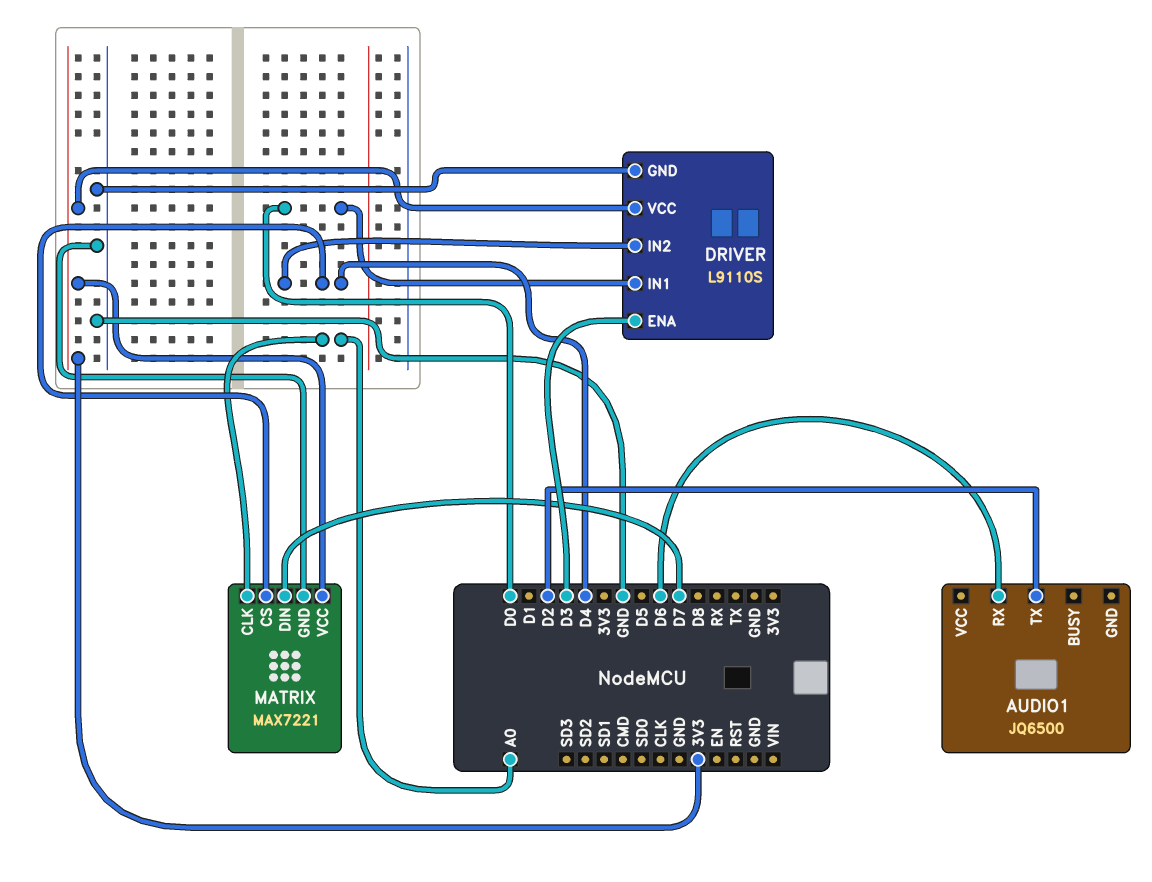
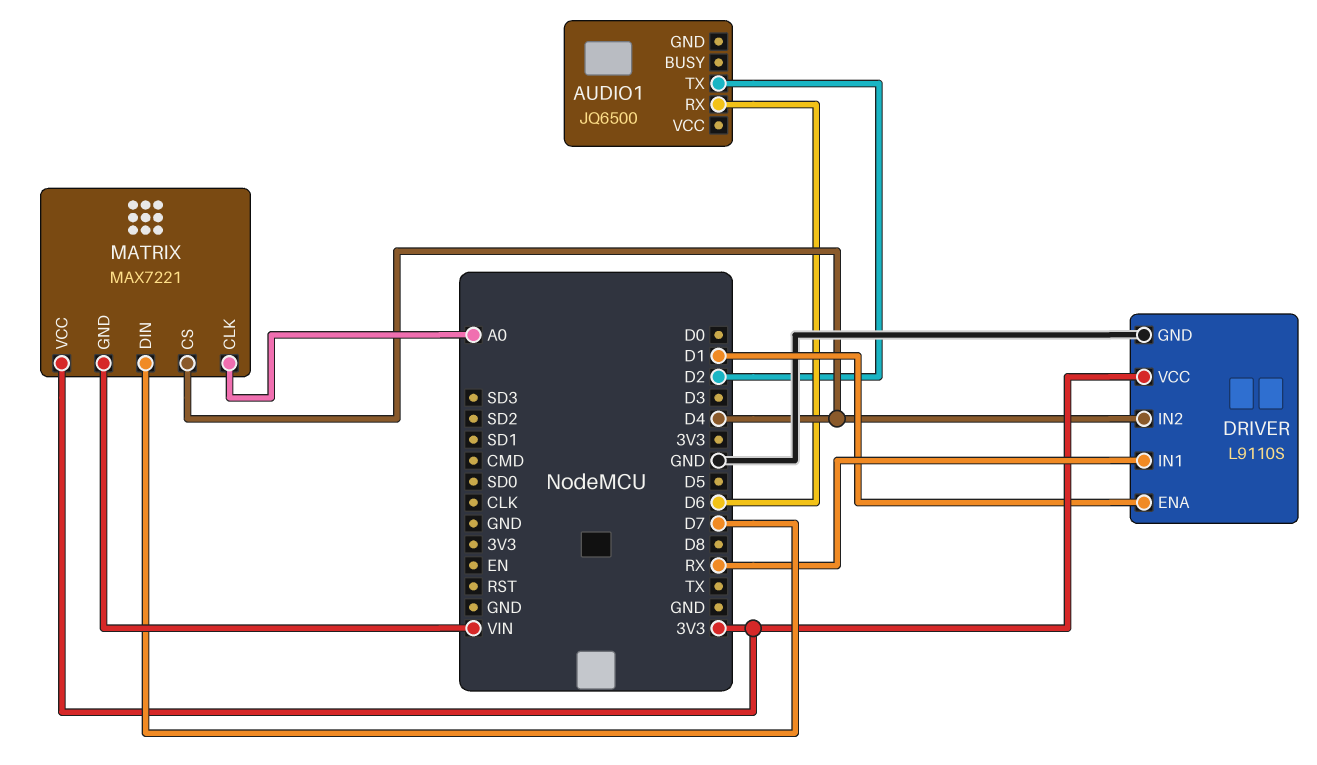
DRIVER pin ENA: D3 -> D1
DRIVER pin IN1: D0 -> RX
MATRIX pin GND: GND -> VIN

